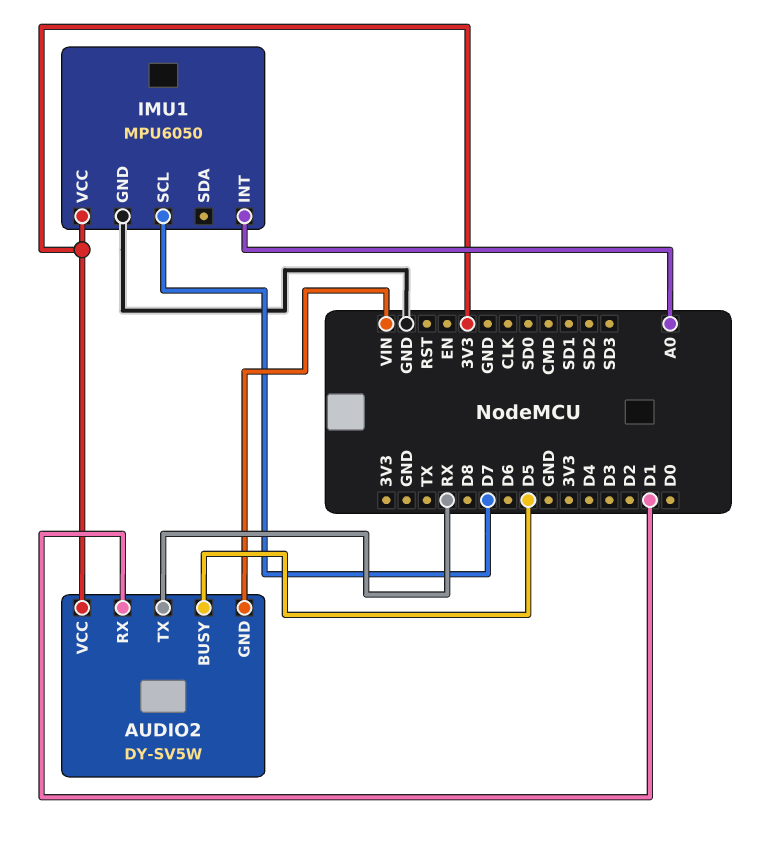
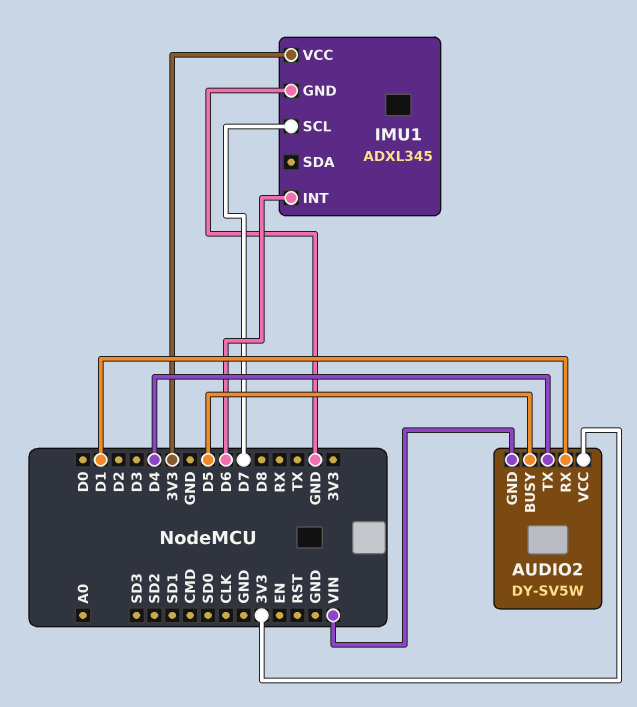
AUDIO2 pin TX: RX -> D4
IMU1: MPU6050 -> ADXL345
IMU1 pin INT: A0 -> D6

